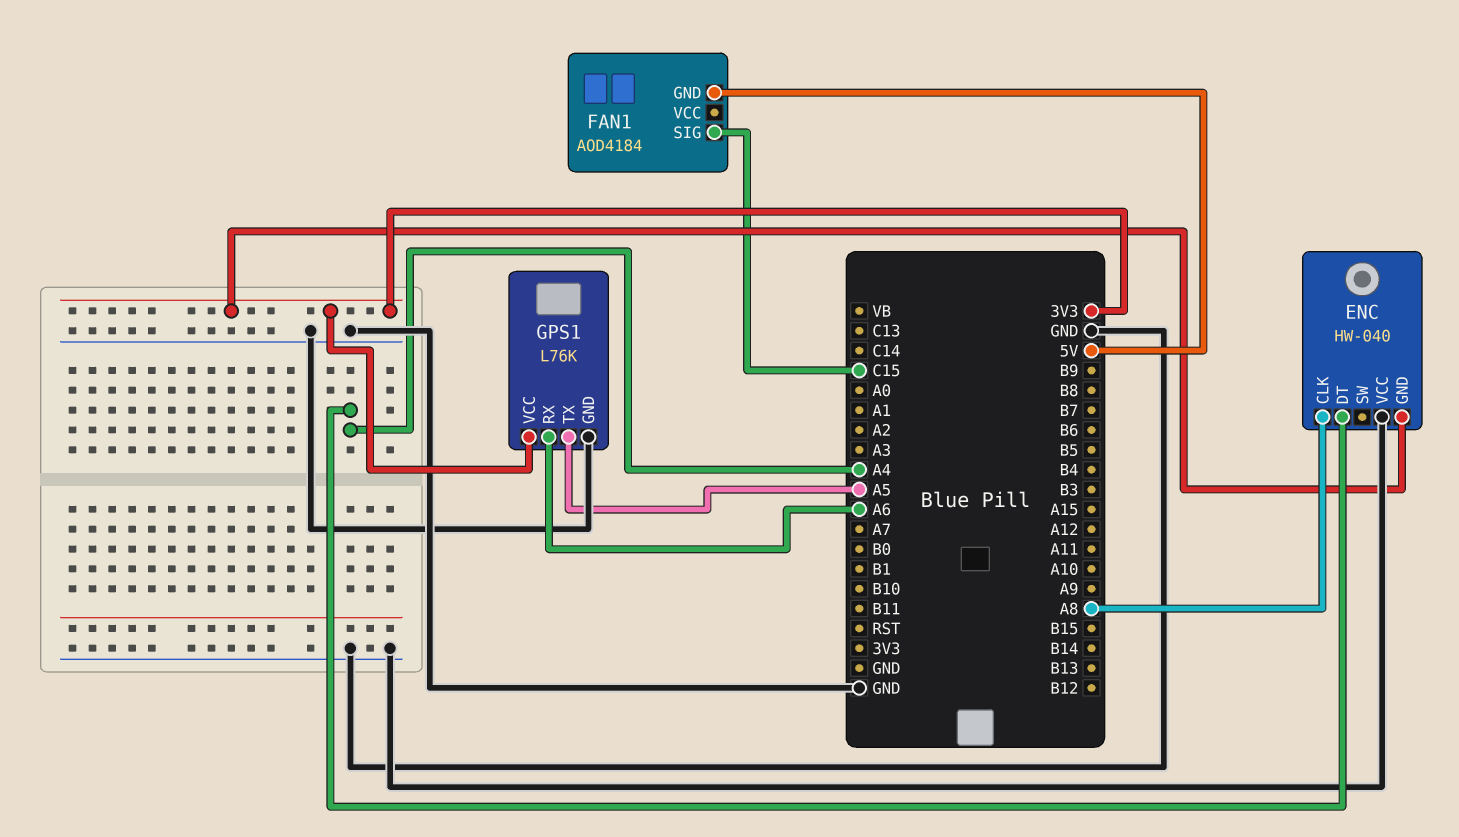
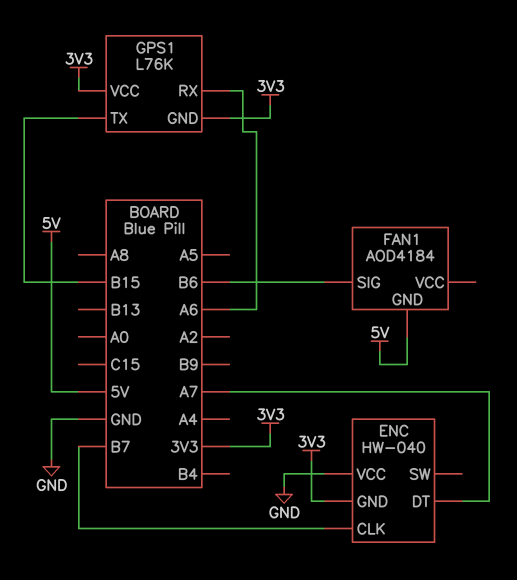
ENC pin CLK: A8 -> B7
ENC pin DT: A4 -> A7
FAN1 pin SIG: C15 -> B6
GPS1 pin GND: GND -> 3V3
GPS1 pin TX: A5 -> B15

